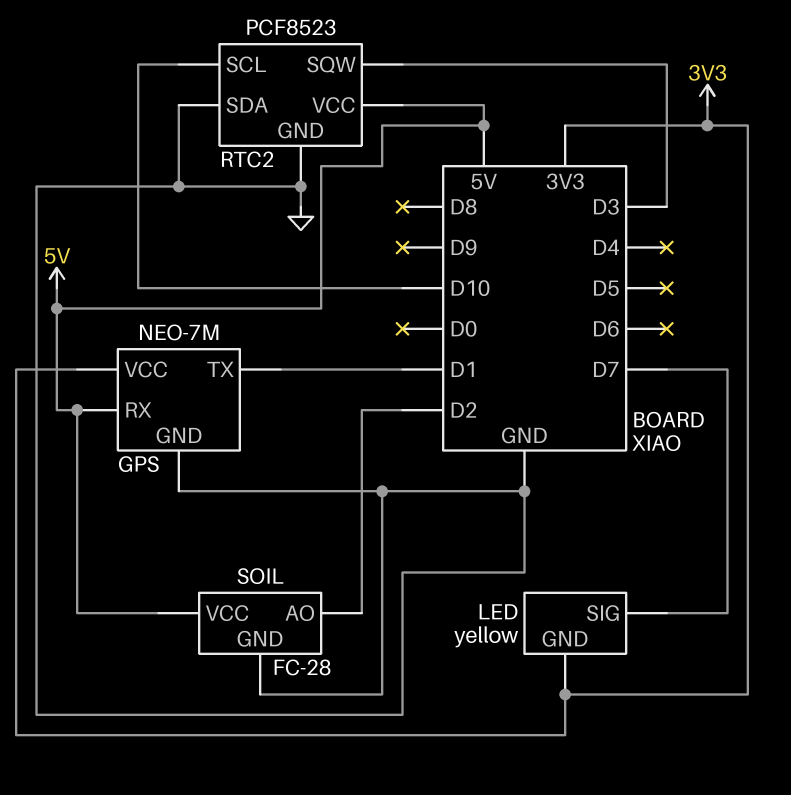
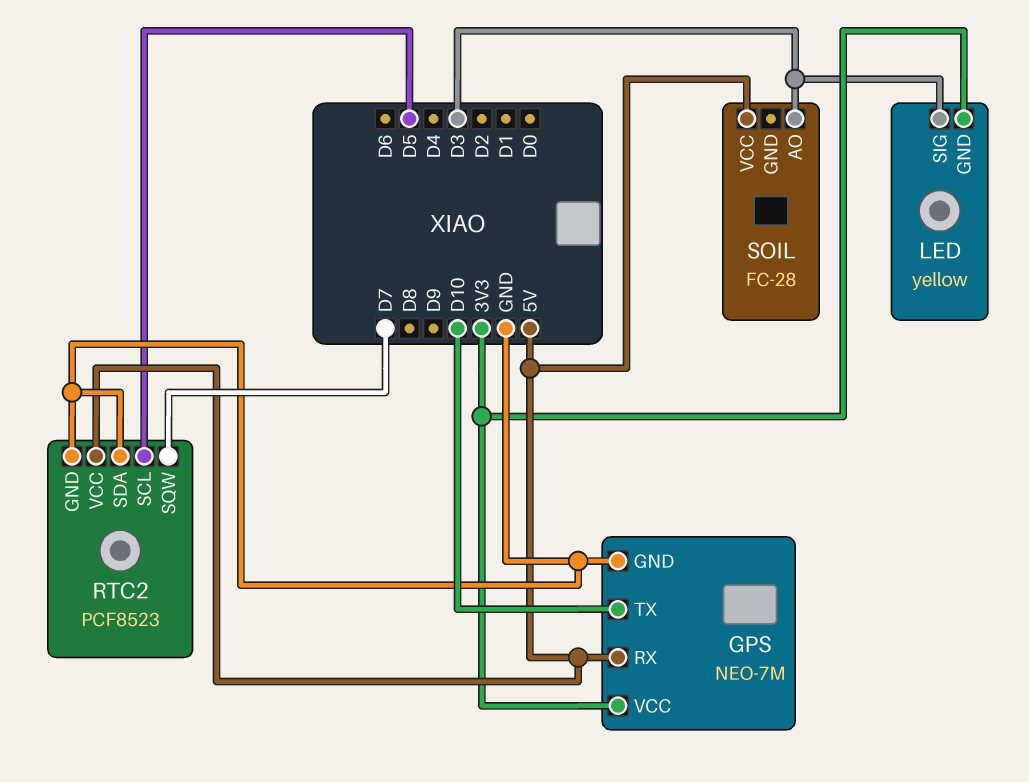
GPS pin TX: D1 -> D10
LED pin SIG: D7 -> D3
RTC2 pin SCL: D10 -> D5
RTC2 pin SQW: D3 -> D7
SOIL pin AO: D2 -> D3
SOIL pin GND: GND -> none

